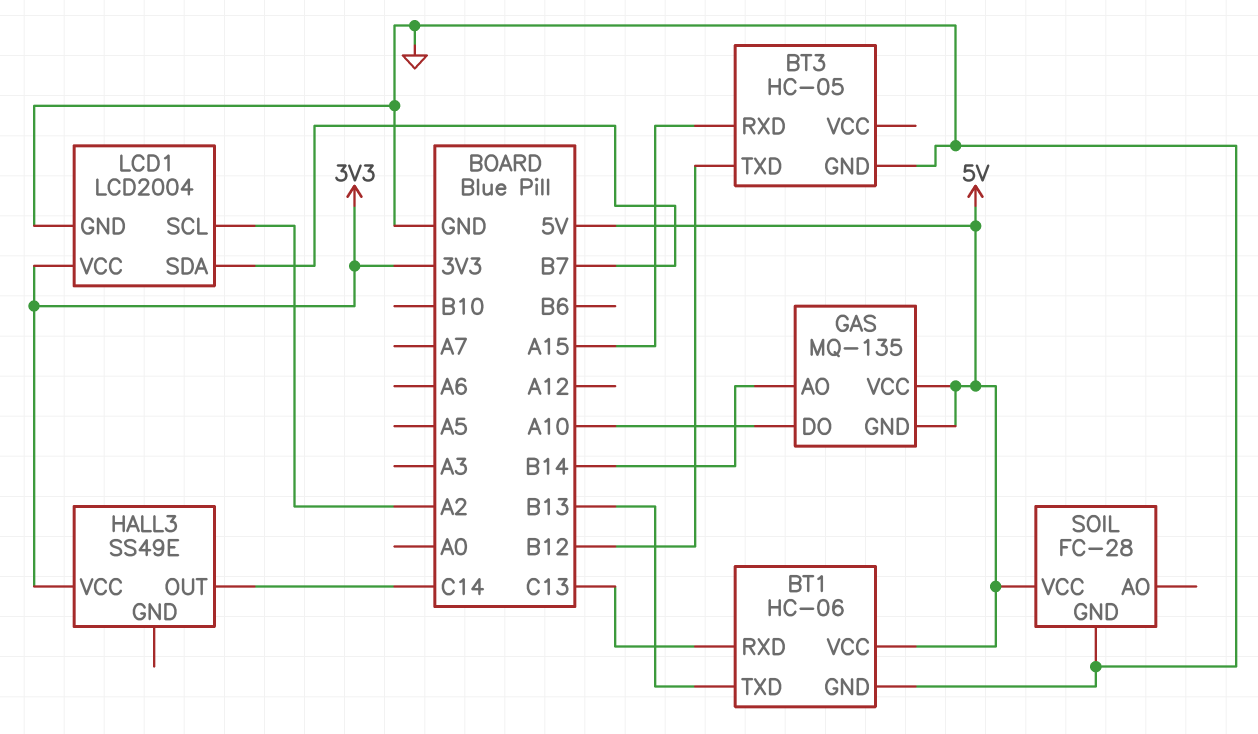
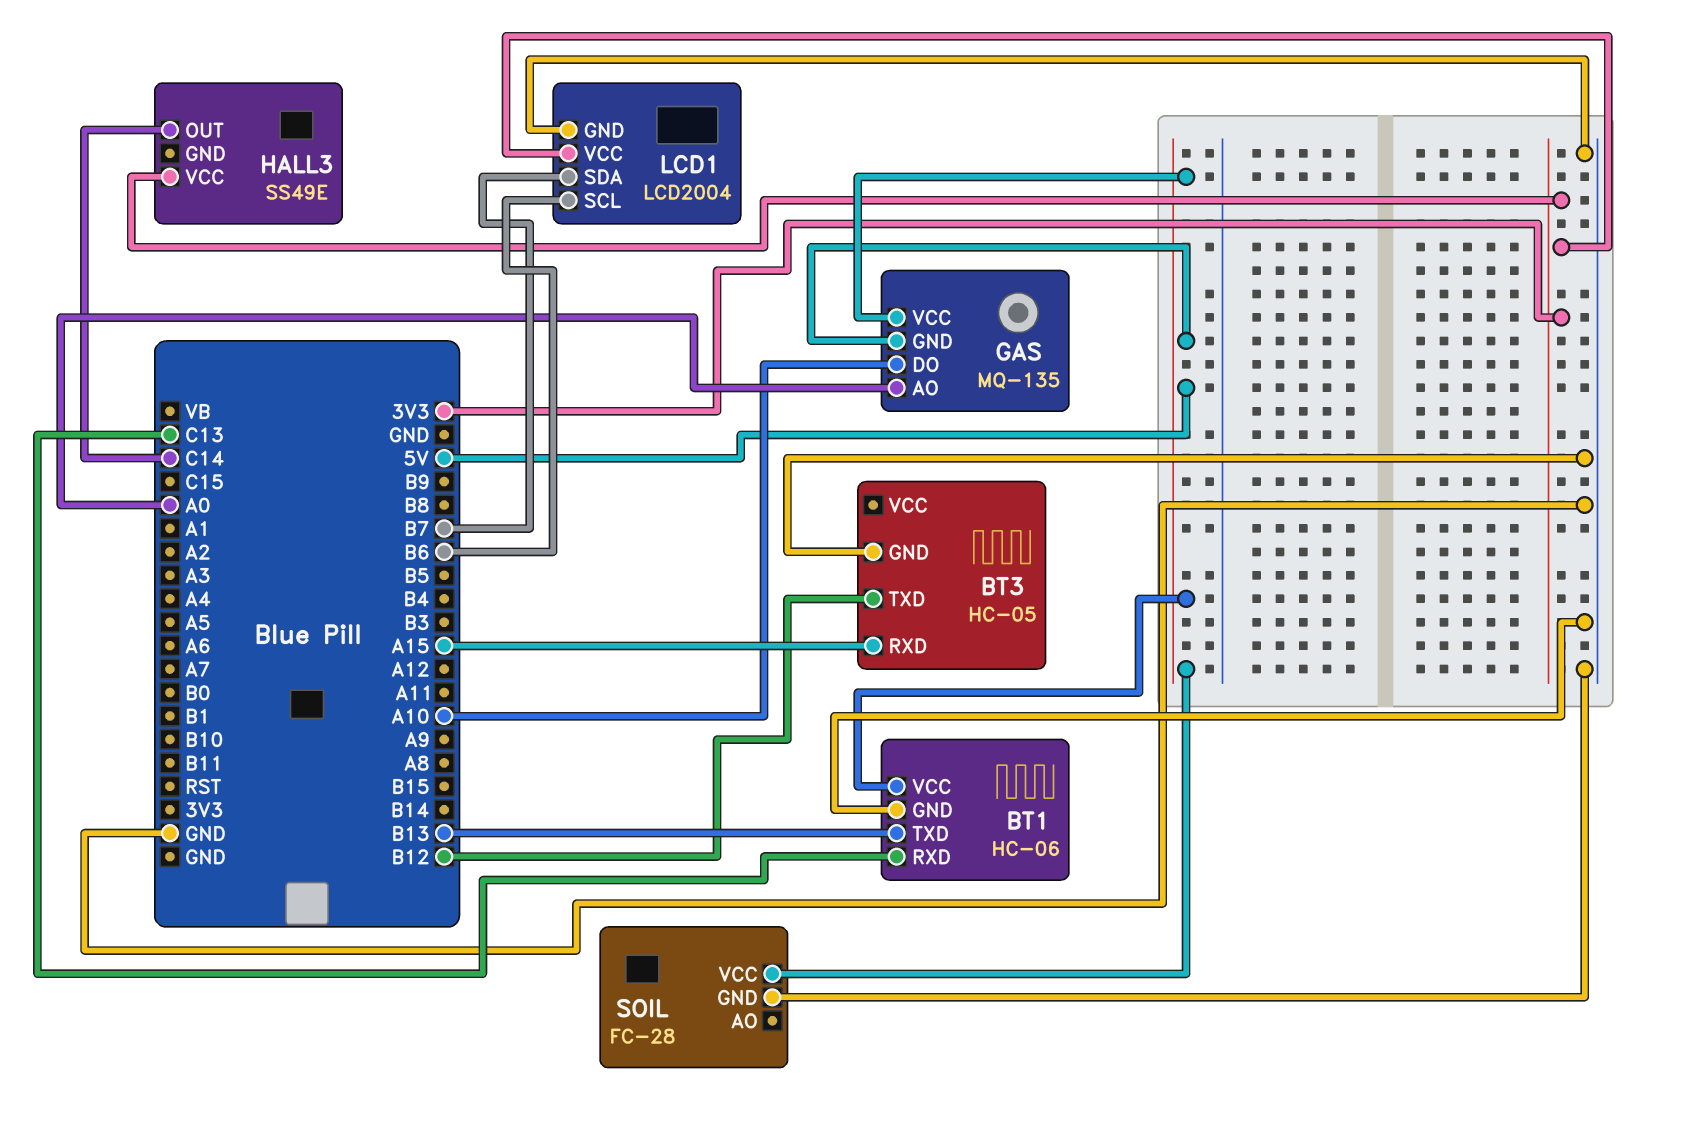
GAS pin AO: B14 -> A0
LCD1 pin SCL: A2 -> B6

